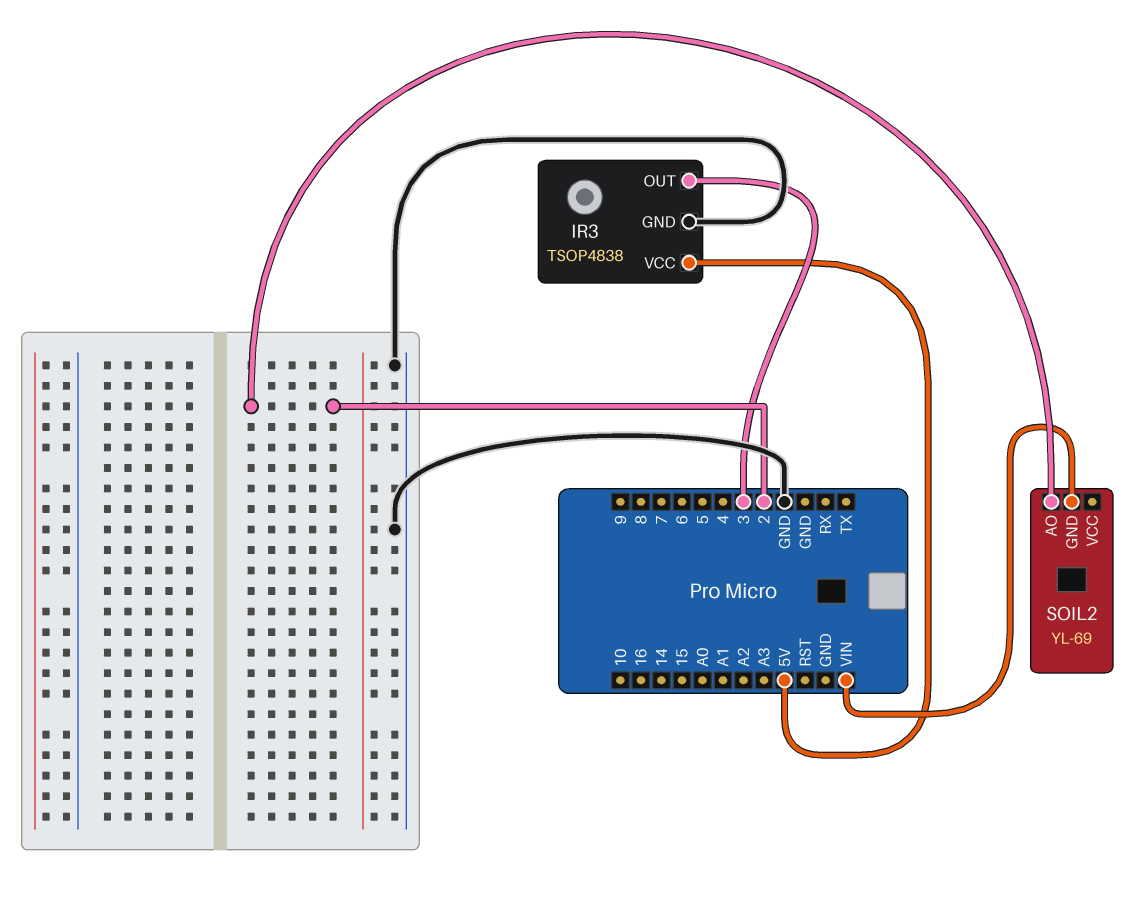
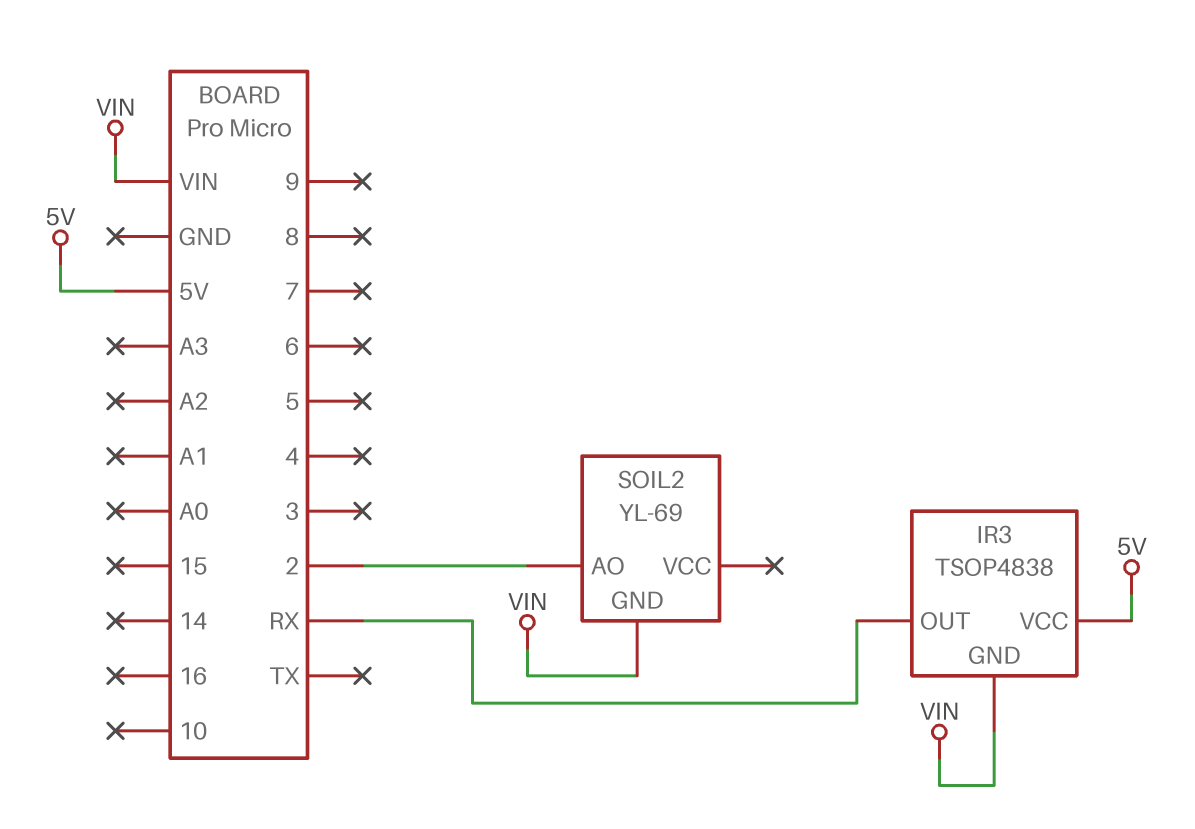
IR3 pin GND: GND -> VIN
IR3 pin OUT: 3 -> RX

